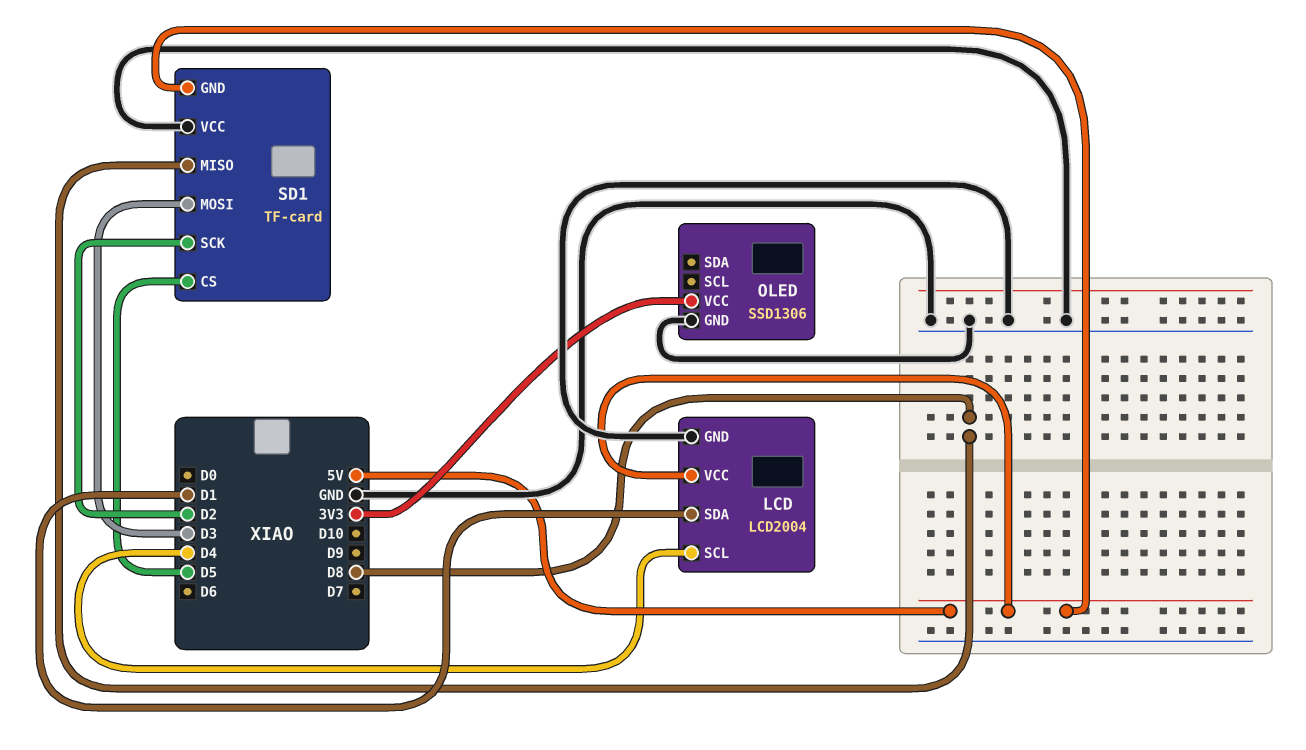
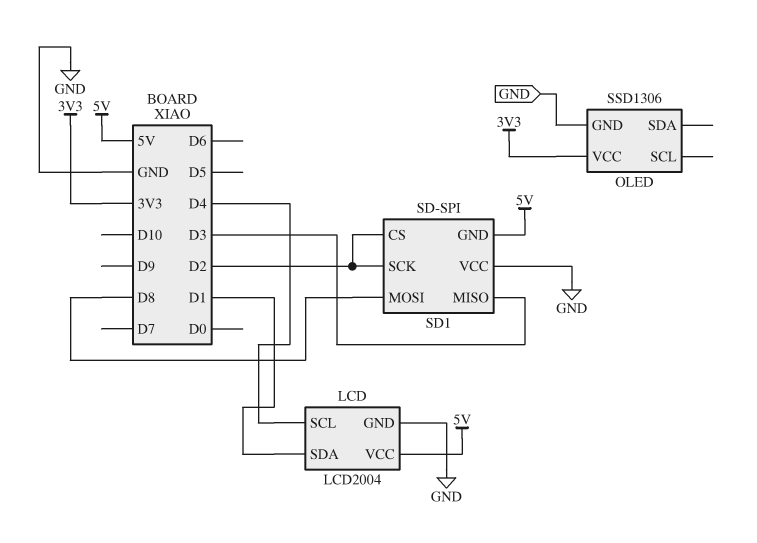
SD1: TF-card -> SD-SPI
SD1 pin CS: D5 -> D2
SD1 pin MISO: D8 -> D3
SD1 pin MOSI: D3 -> D8

